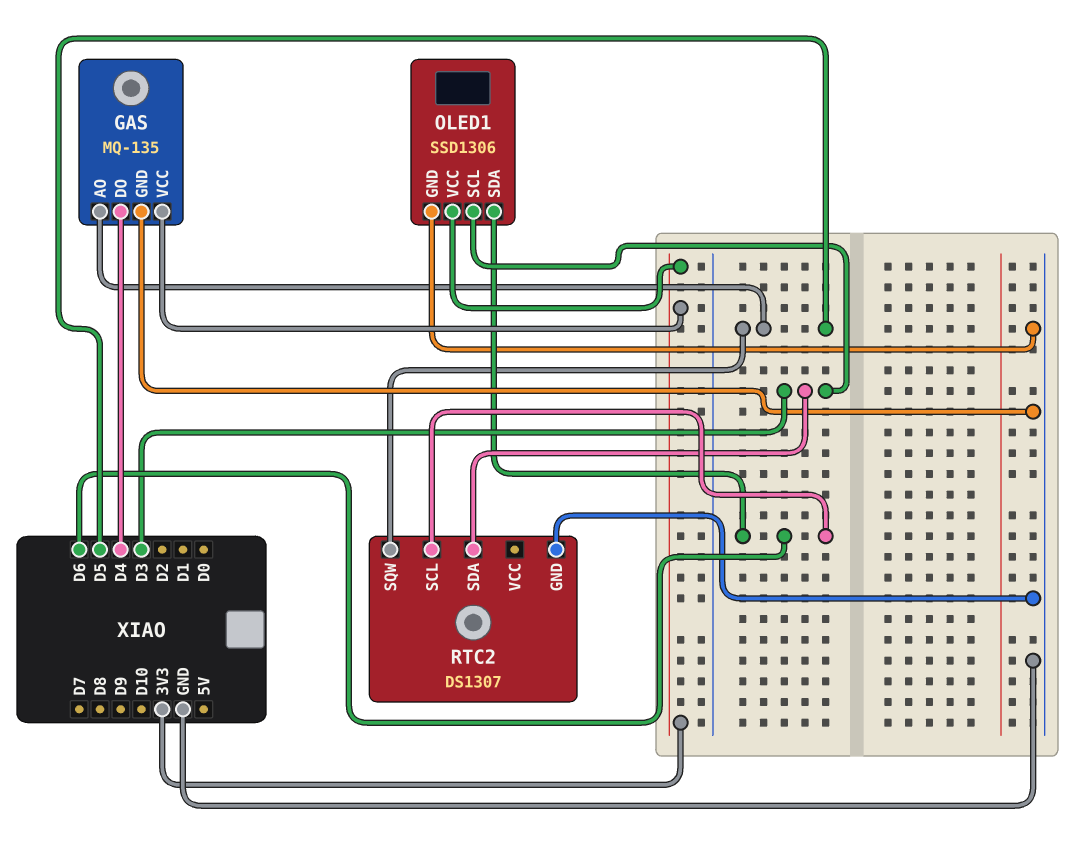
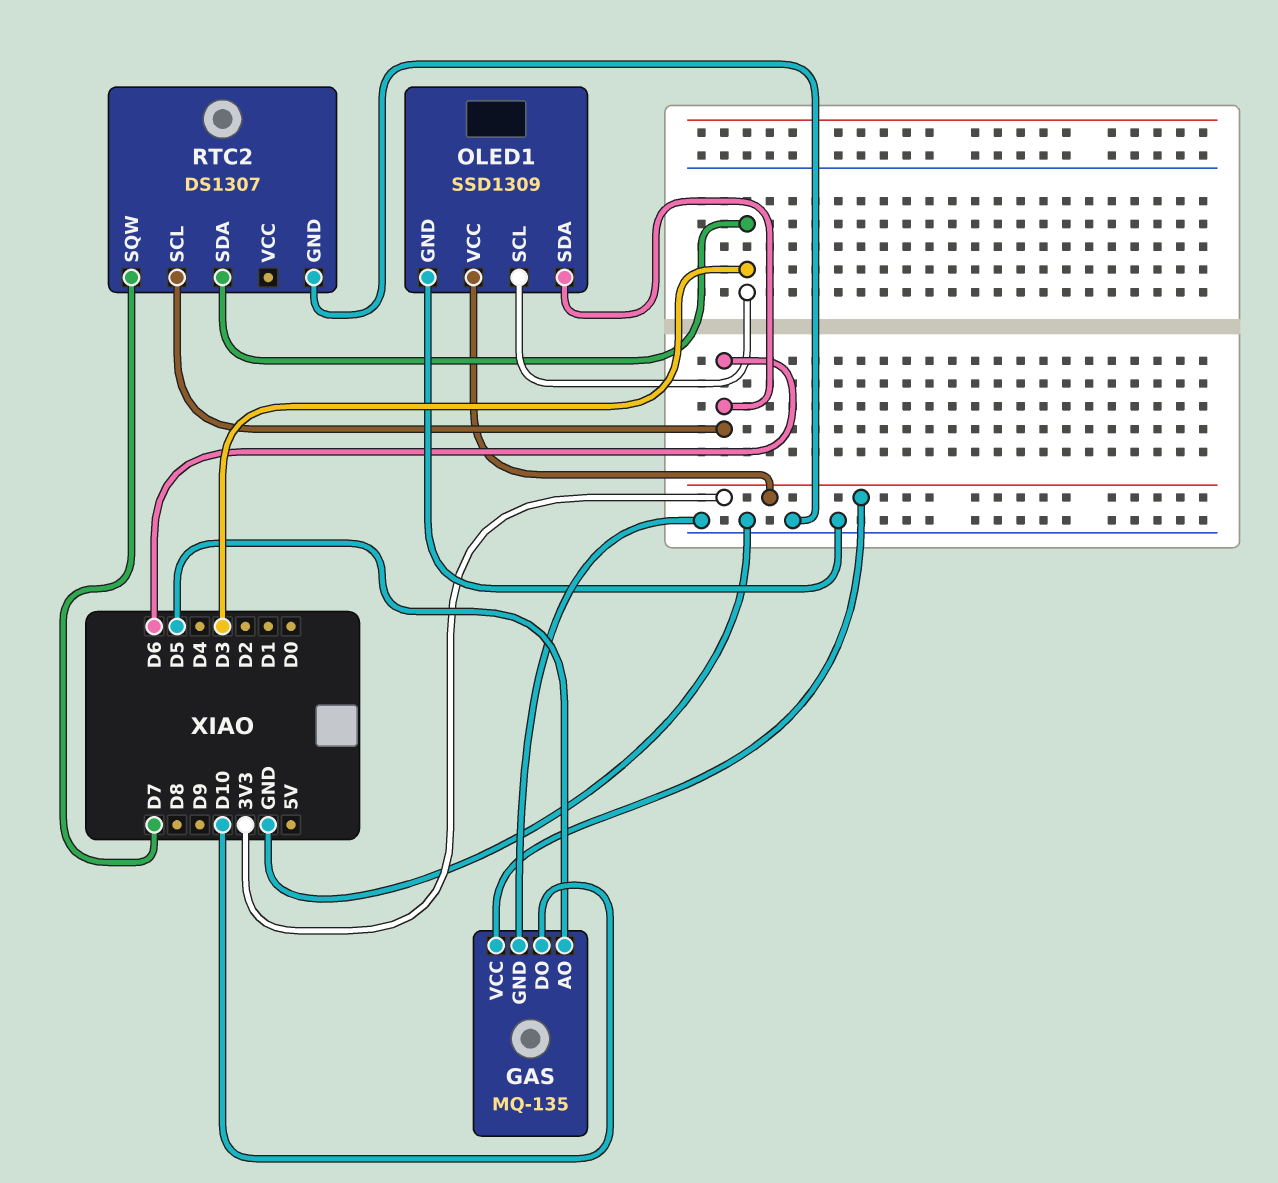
GAS pin DO: D4 -> D10
OLED1: SSD1306 -> SSD1309
RTC2 pin SQW: D5 -> D7

